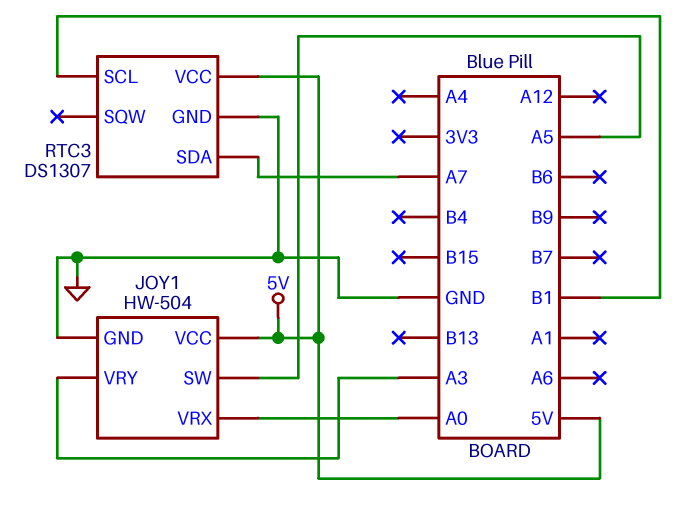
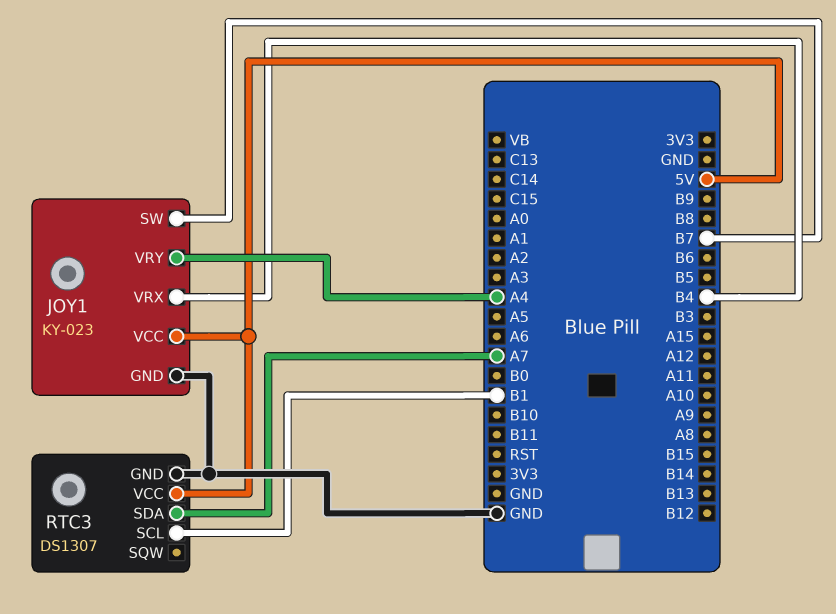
JOY1: HW-504 -> KY-023
JOY1 pin SW: A5 -> B7
JOY1 pin VRX: A0 -> B4
JOY1 pin VRY: A3 -> A4

